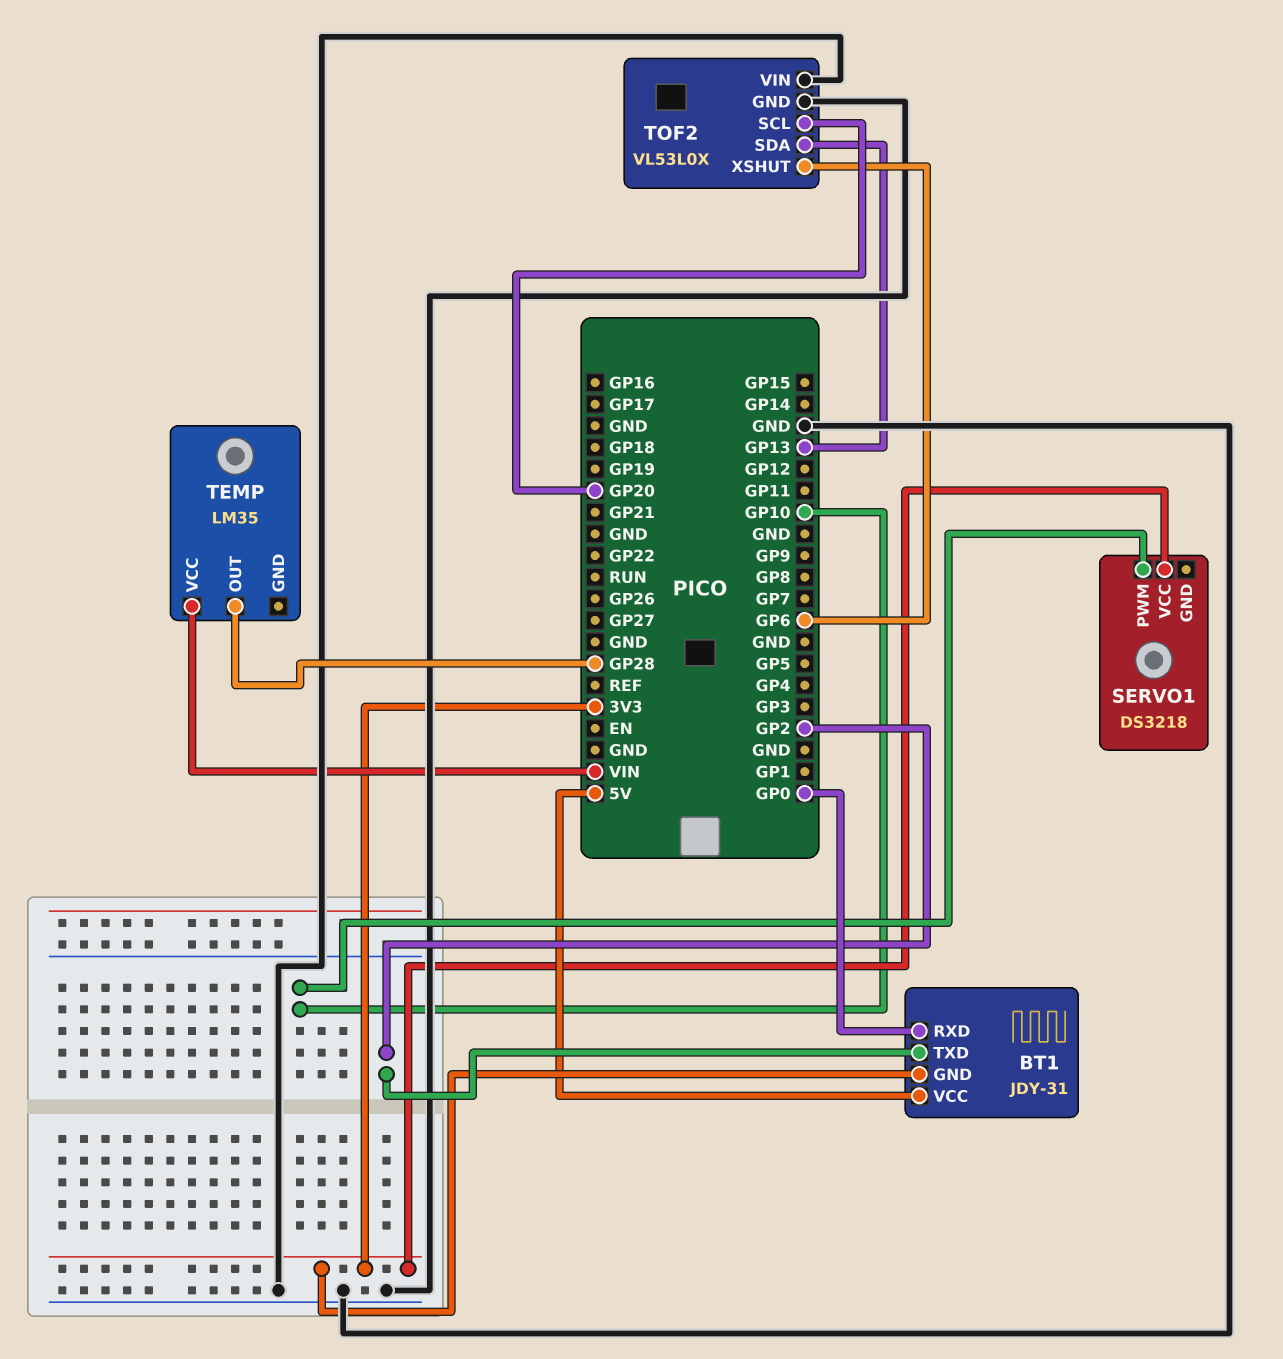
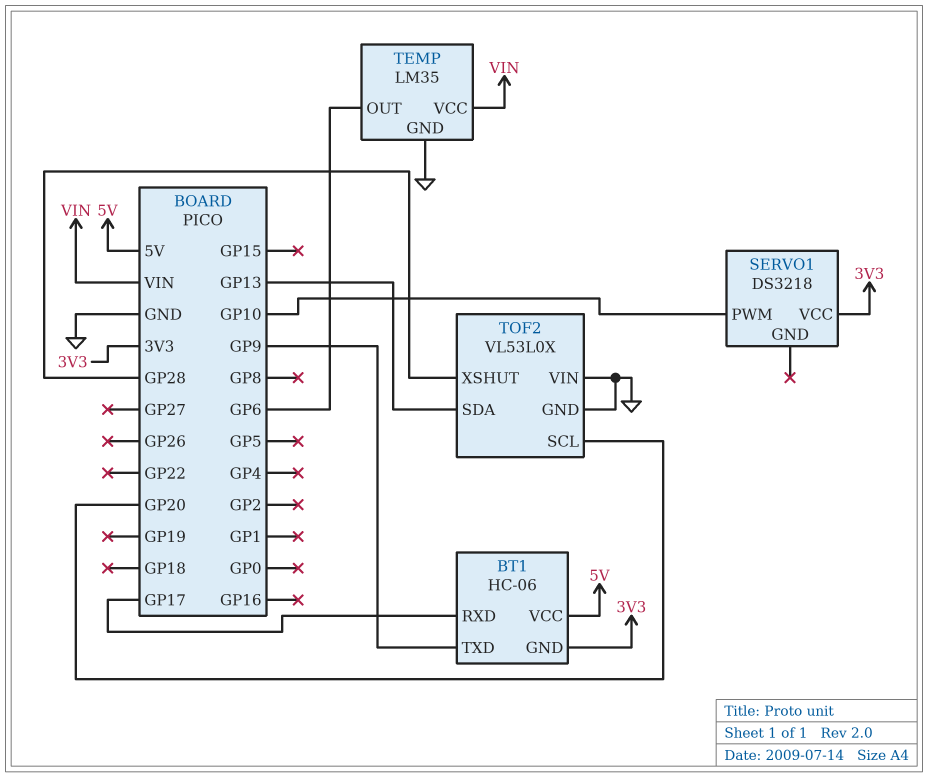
BT1: JDY-31 -> HC-06
BT1 pin RXD: GP0 -> GP17
BT1 pin TXD: GP2 -> GP9
TEMP pin GND: none -> GND
TEMP pin OUT: GP28 -> GP6
TOF2 pin XSHUT: GP6 -> GP28

